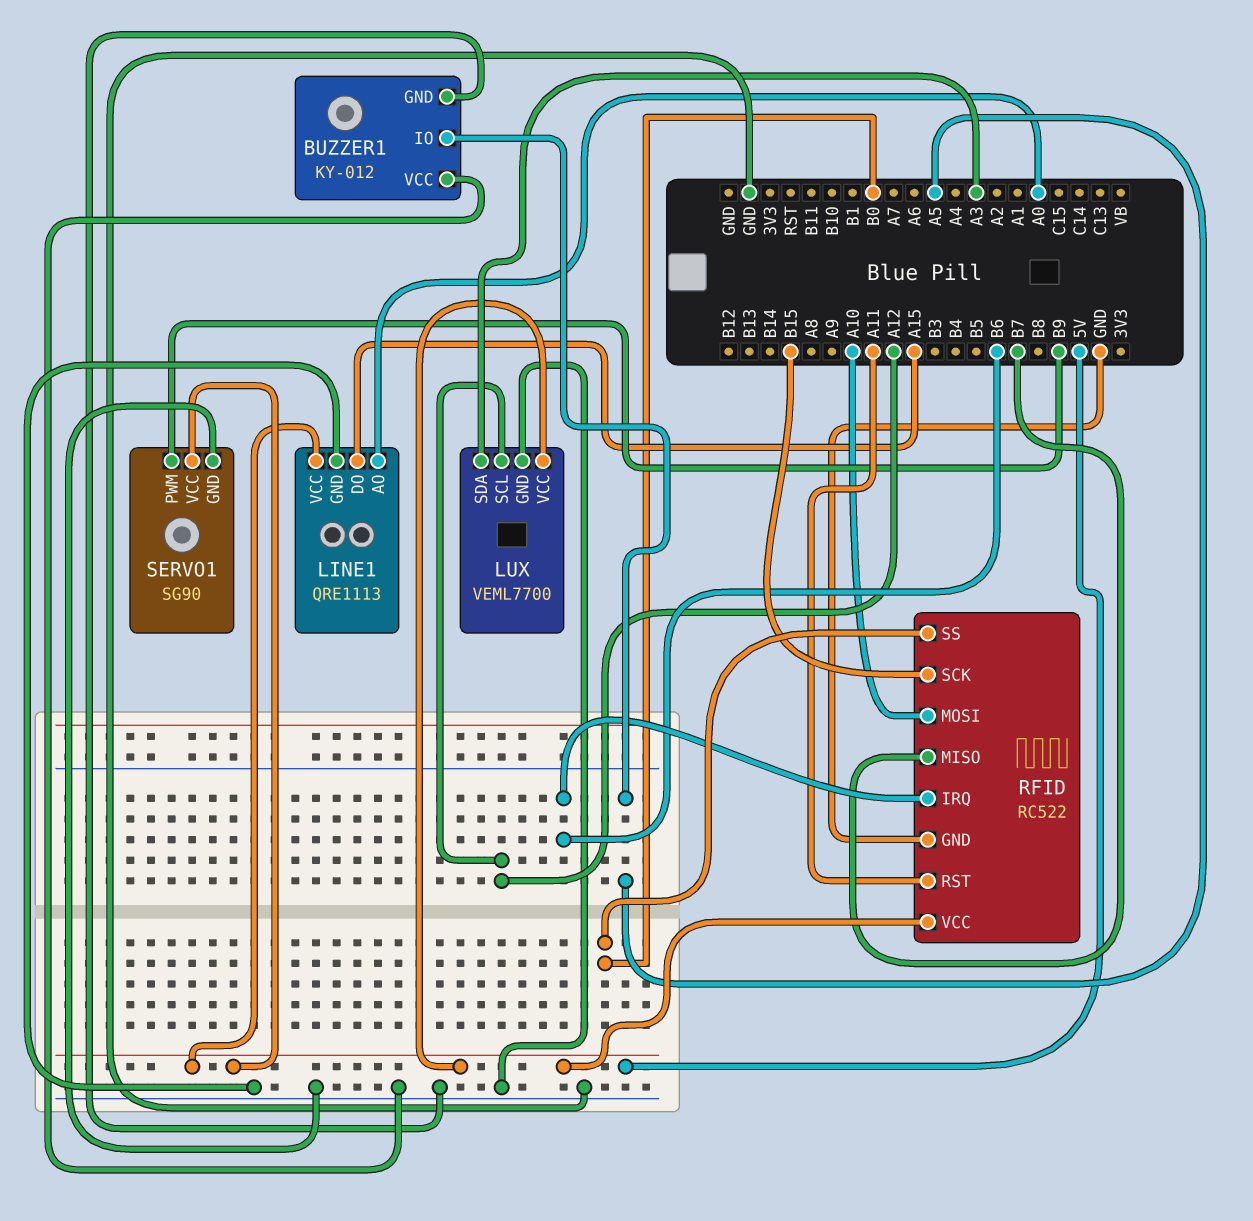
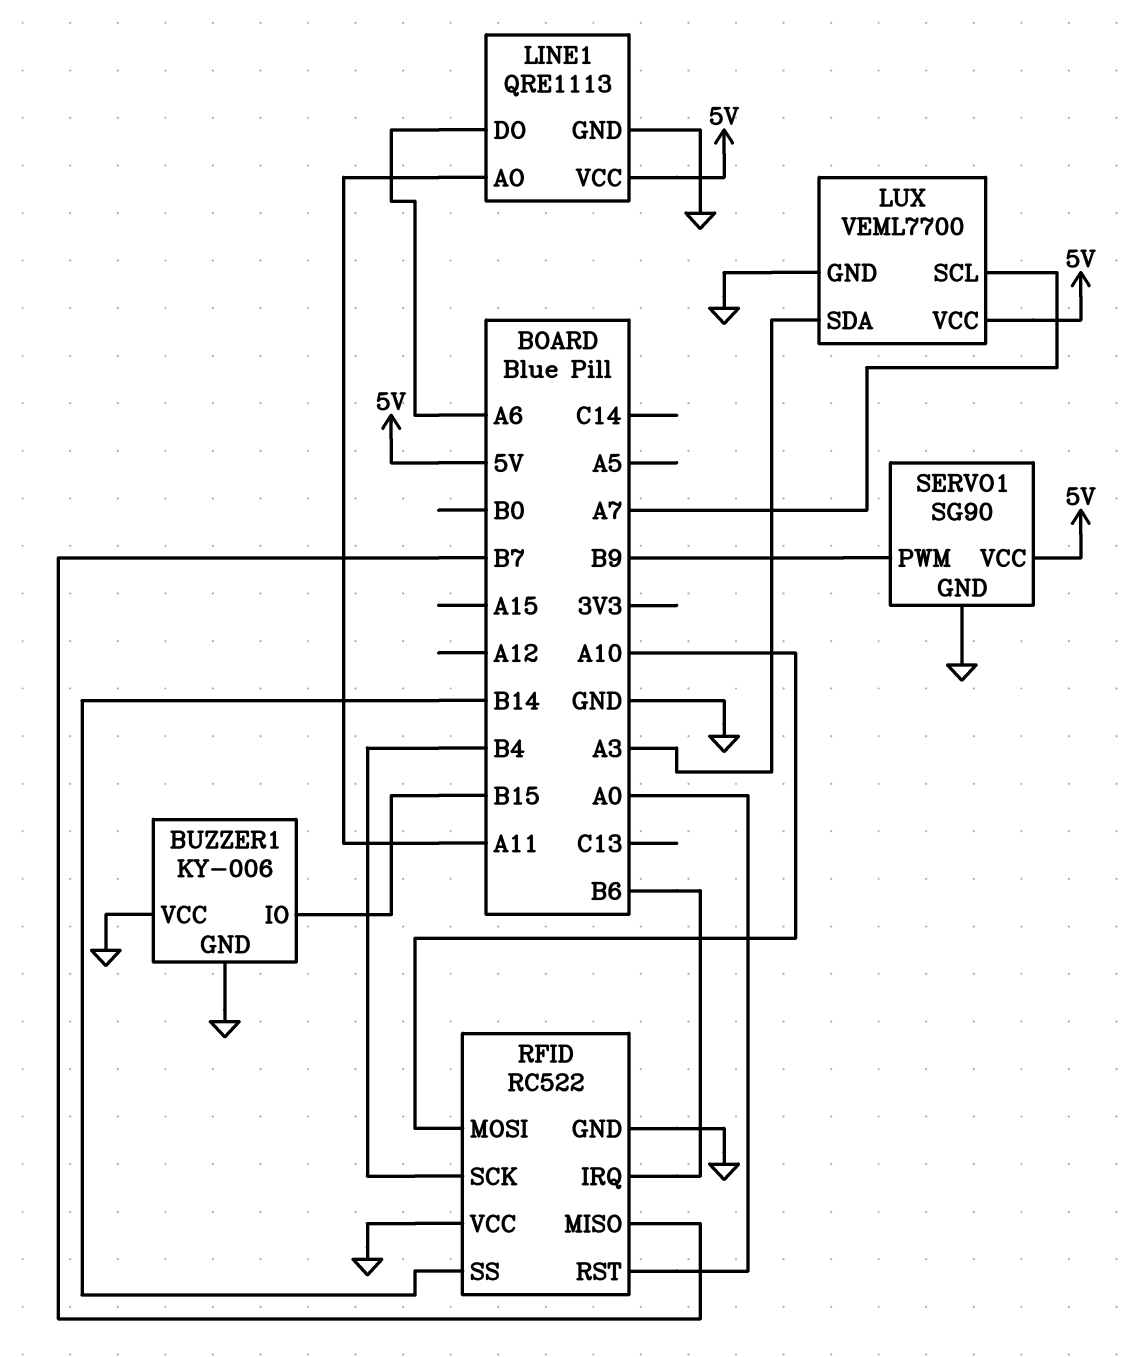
BUZZER1: KY-012 -> KY-006
BUZZER1 pin IO: A5 -> B15
LINE1 pin AO: A0 -> A11
LINE1 pin DO: A15 -> A6
LUX pin SCL: A12 -> A7
RFID pin RST: A11 -> A0
RFID pin SCK: B15 -> B4
RFID pin SS: B0 -> B14
RFID pin VCC: 5V -> GND

